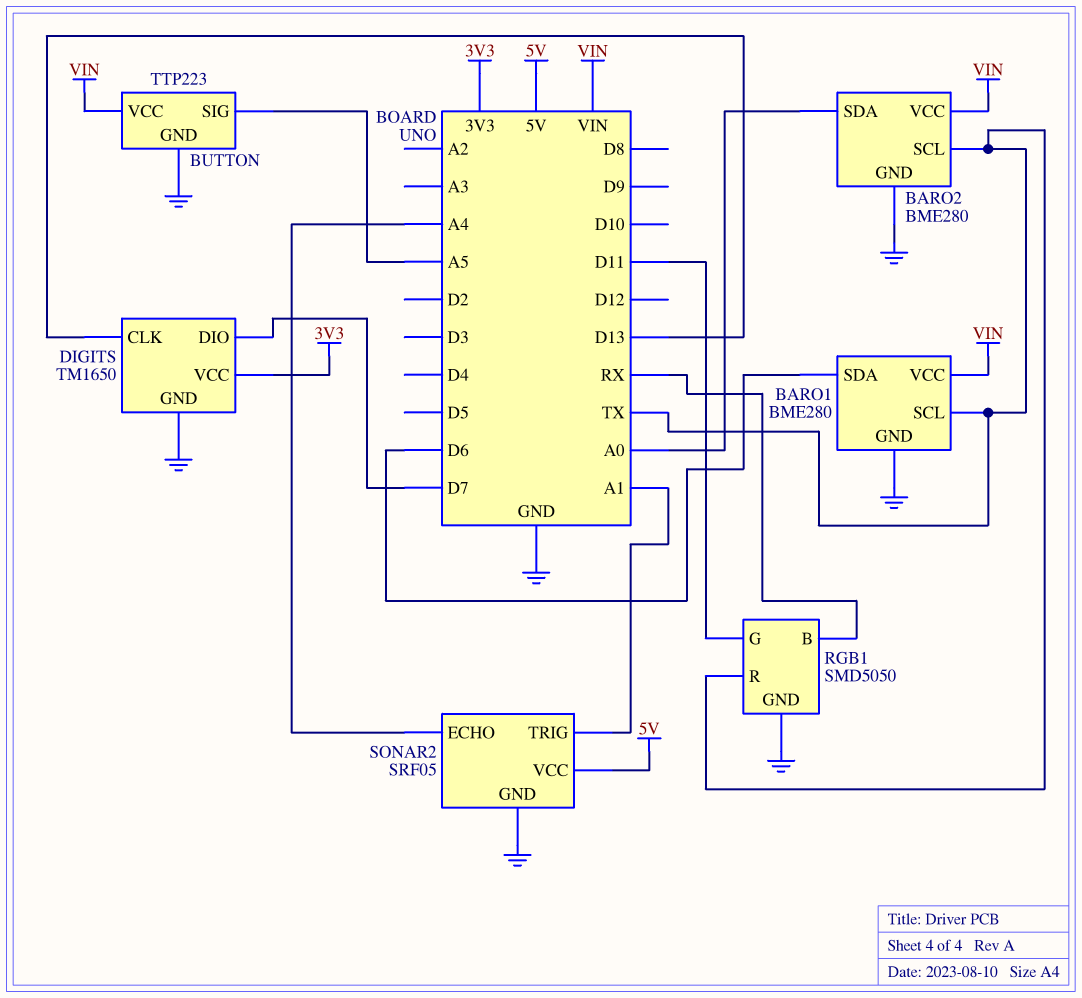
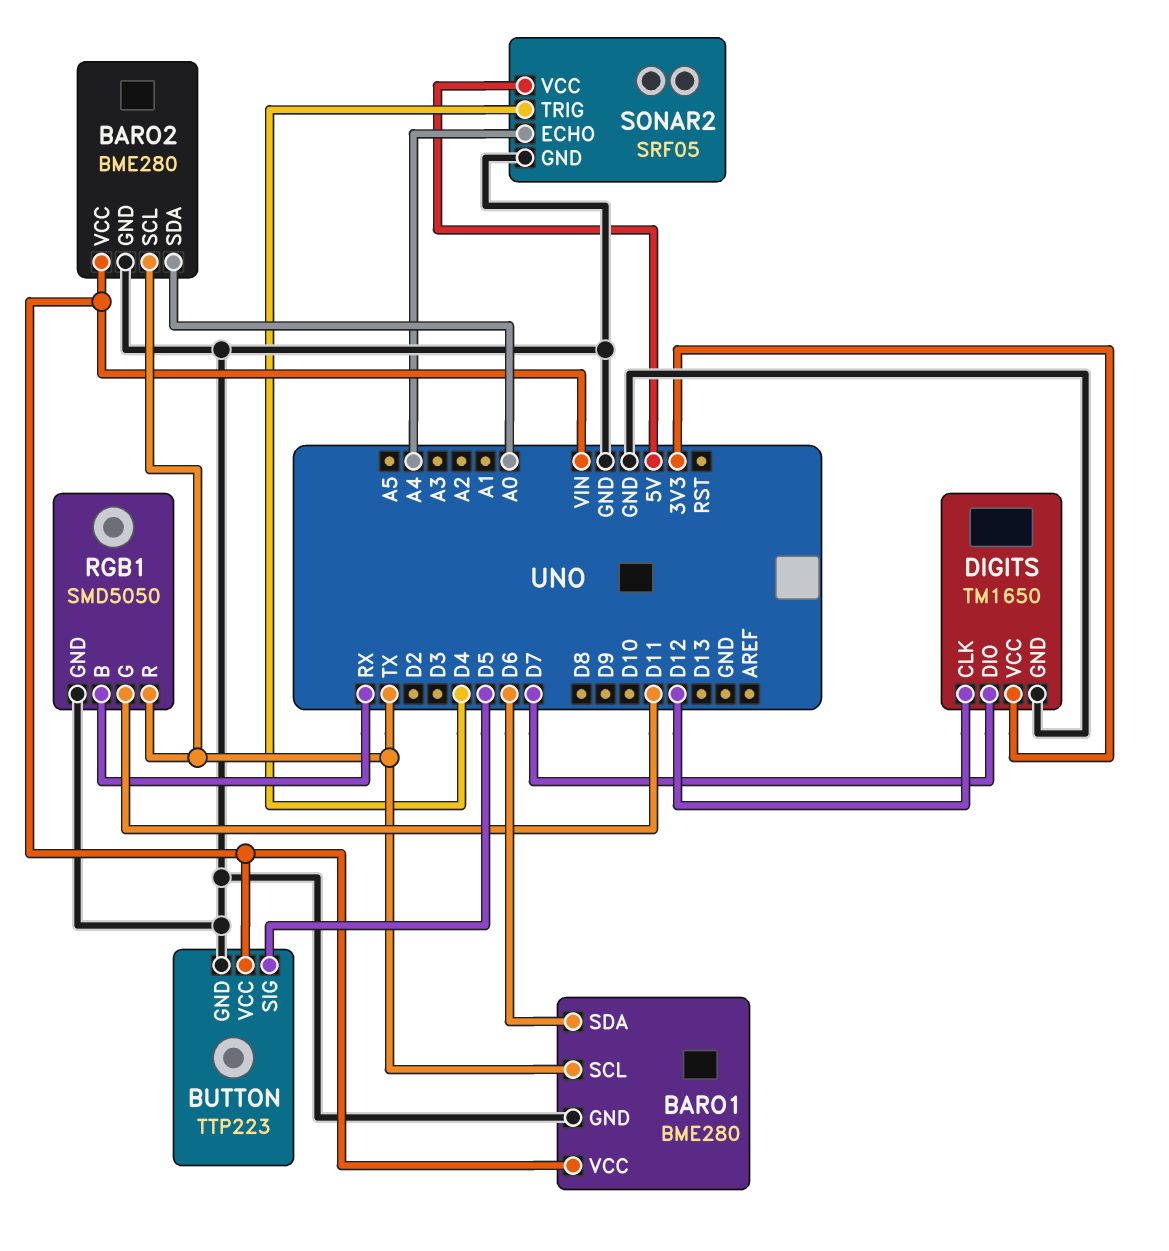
BUTTON pin SIG: A5 -> D5
DIGITS pin CLK: D13 -> D12
SONAR2 pin TRIG: A1 -> D4

